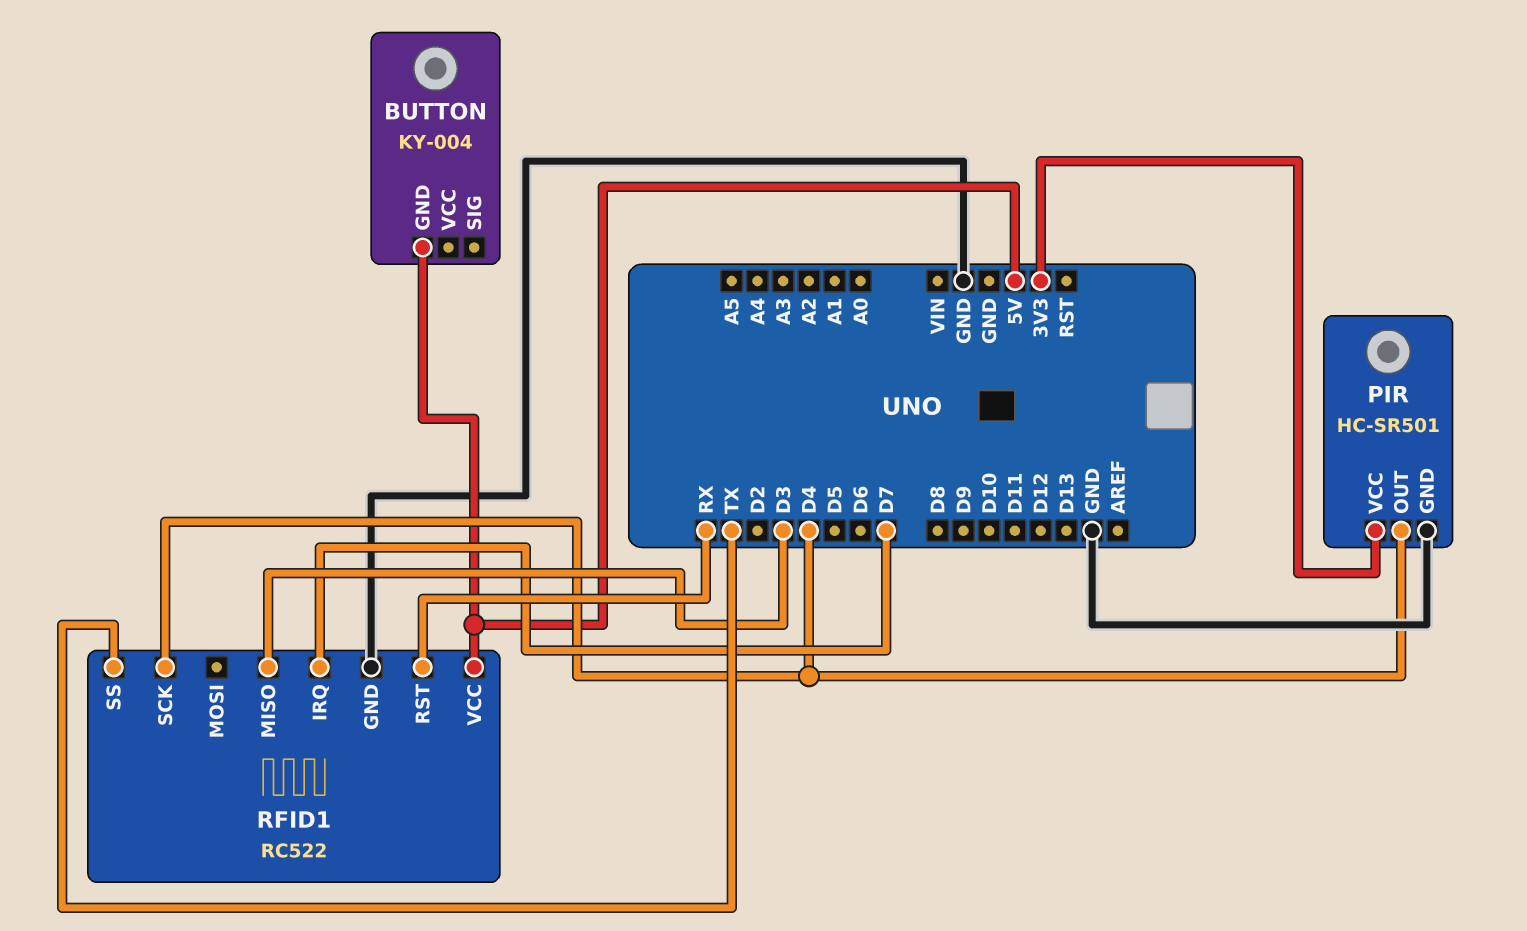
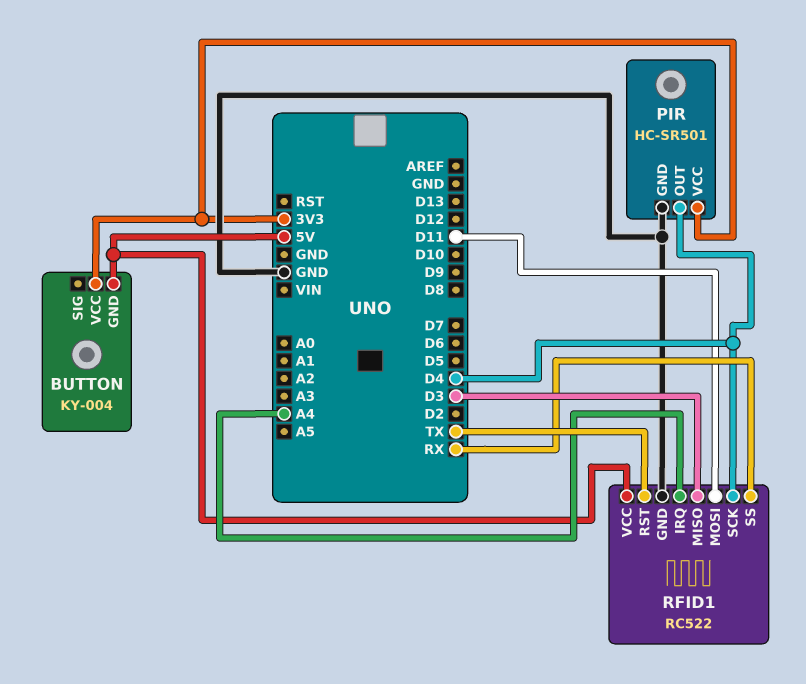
BUTTON pin VCC: none -> 3V3
RFID1 pin IRQ: D7 -> A4
RFID1 pin MOSI: none -> D11
RFID1 pin RST: RX -> TX
RFID1 pin SS: TX -> RX

